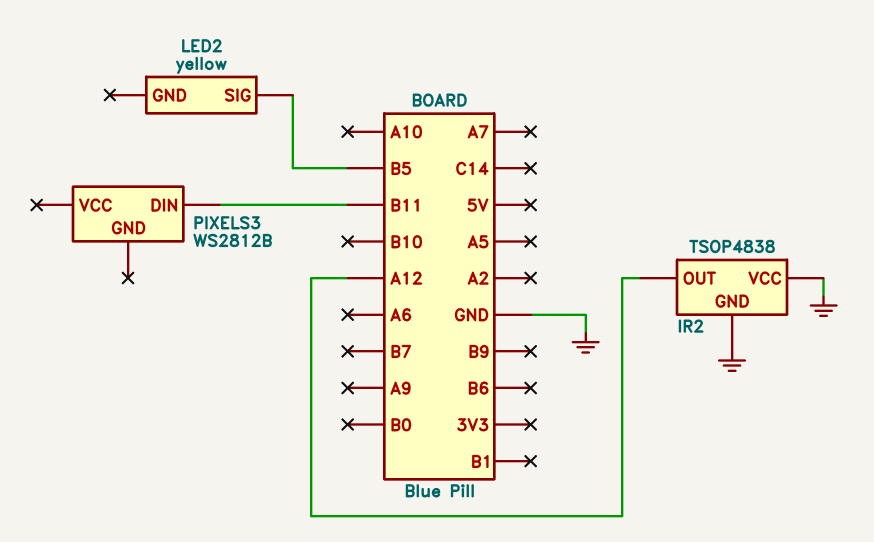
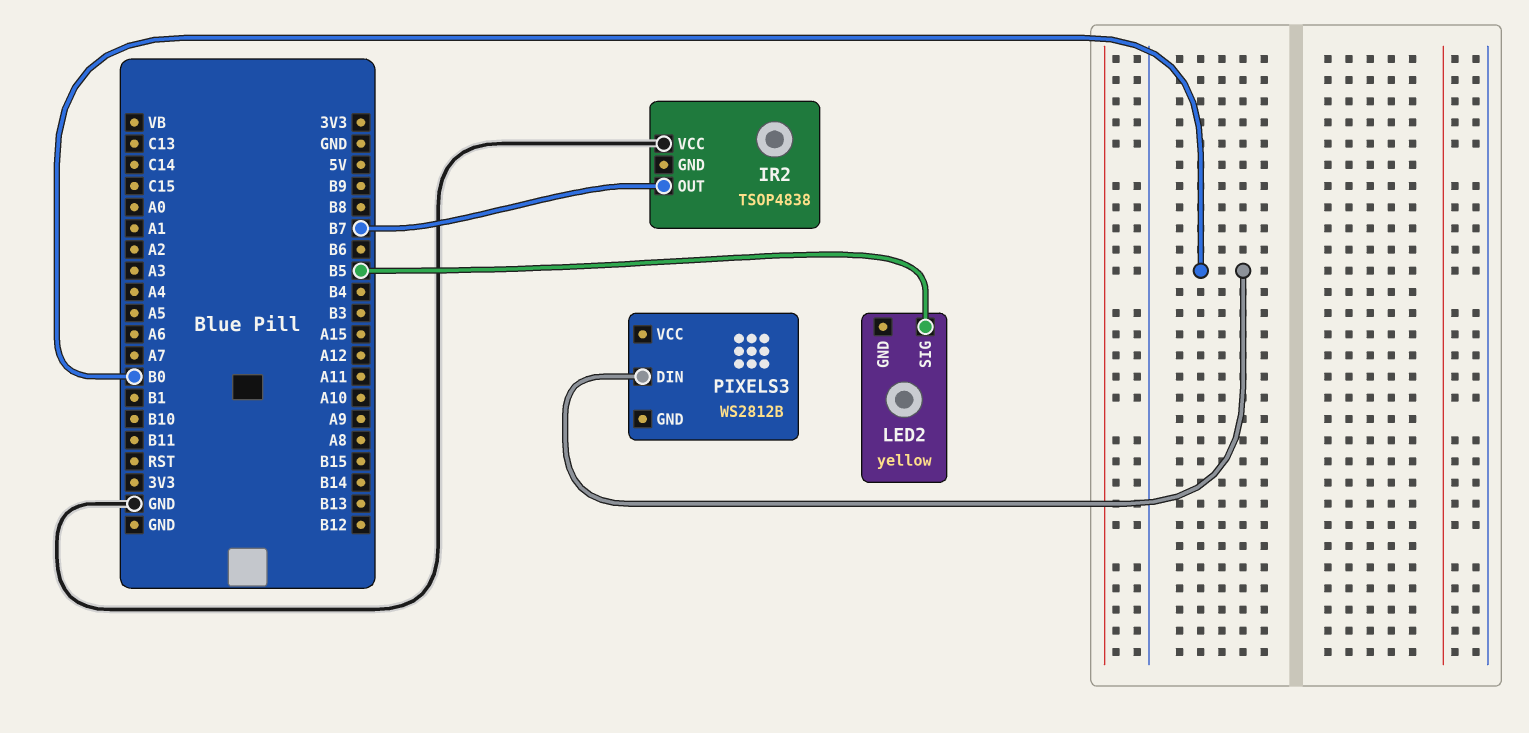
IR2 pin GND: GND -> none
IR2 pin OUT: A12 -> B7
PIXELS3 pin DIN: B11 -> B0

